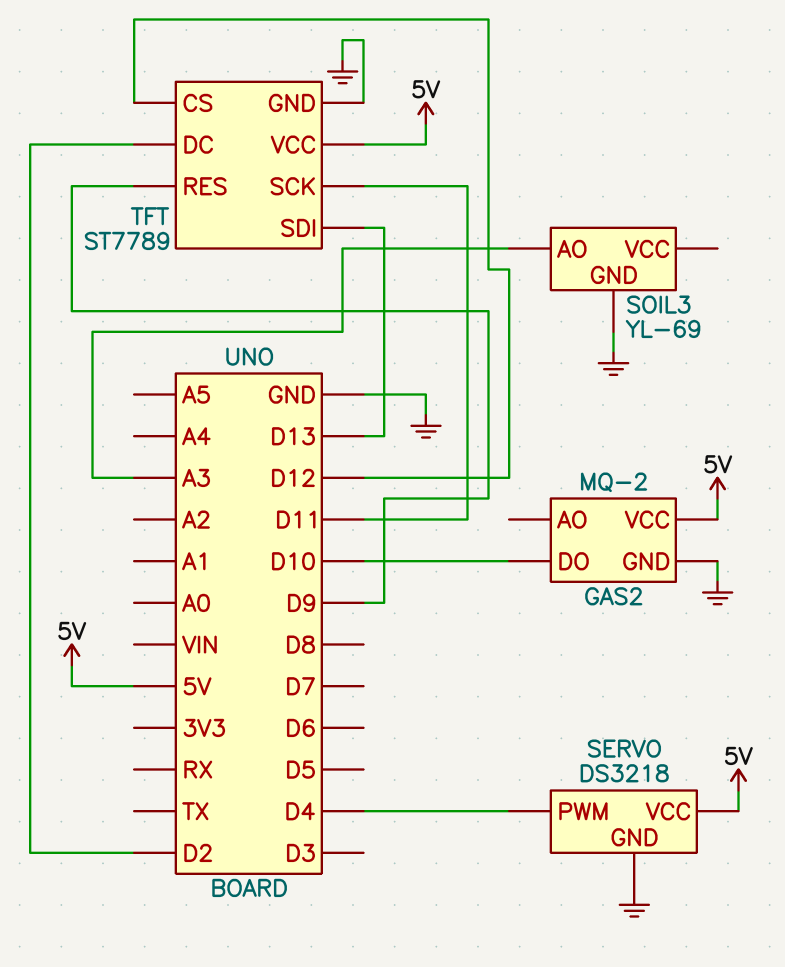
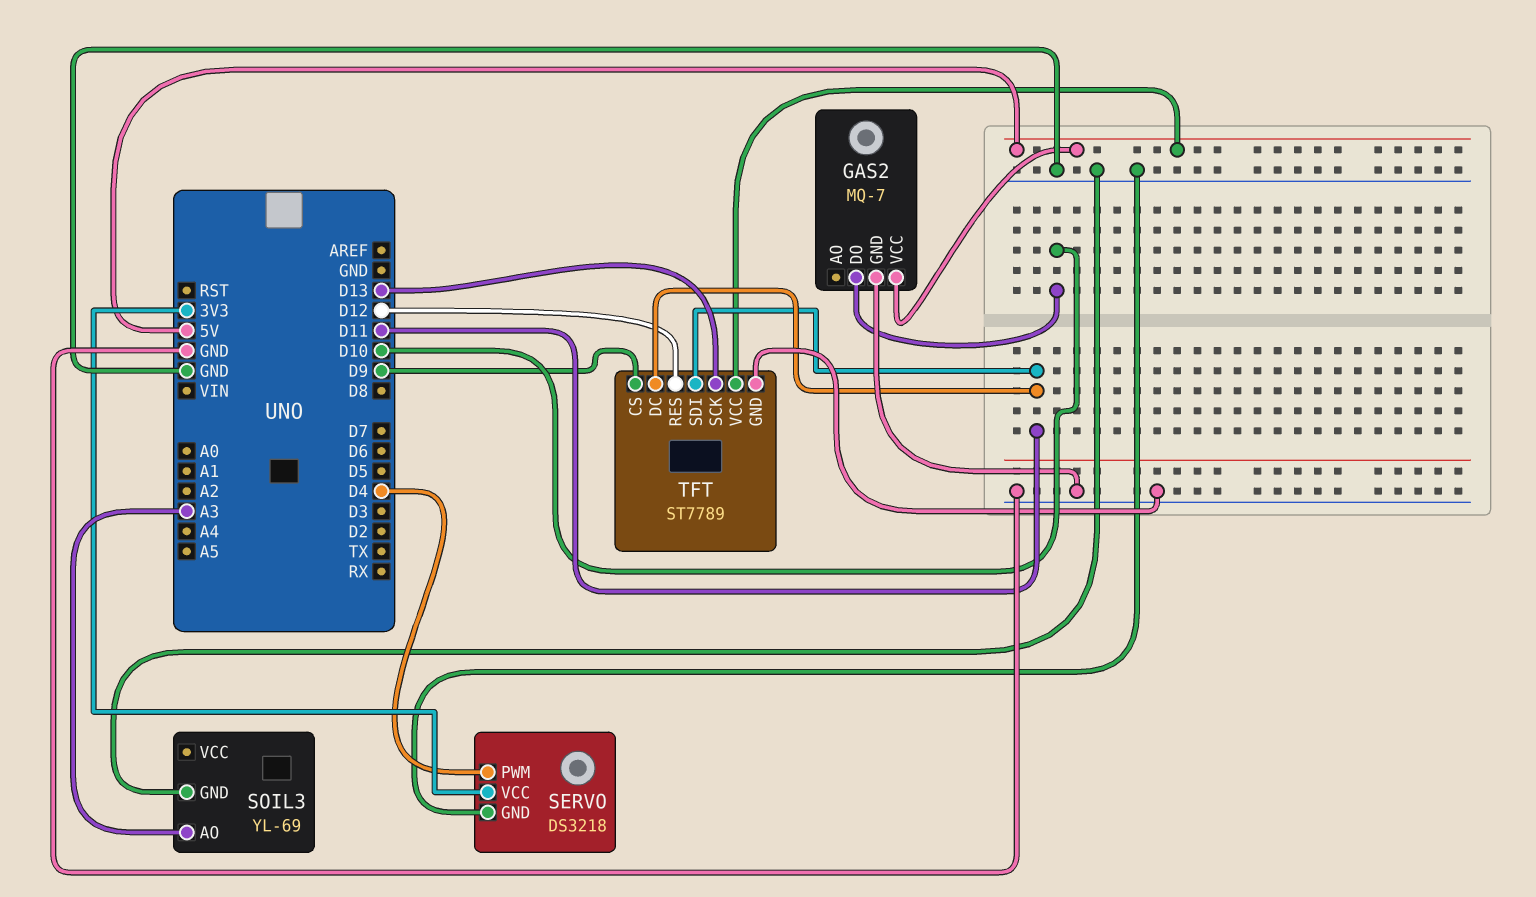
GAS2: MQ-2 -> MQ-7
SERVO pin VCC: 5V -> 3V3
TFT pin CS: D12 -> D9
TFT pin DC: D2 -> D11
TFT pin RES: D9 -> D12
TFT pin SCK: D11 -> D13
TFT pin SDI: D13 -> D11

